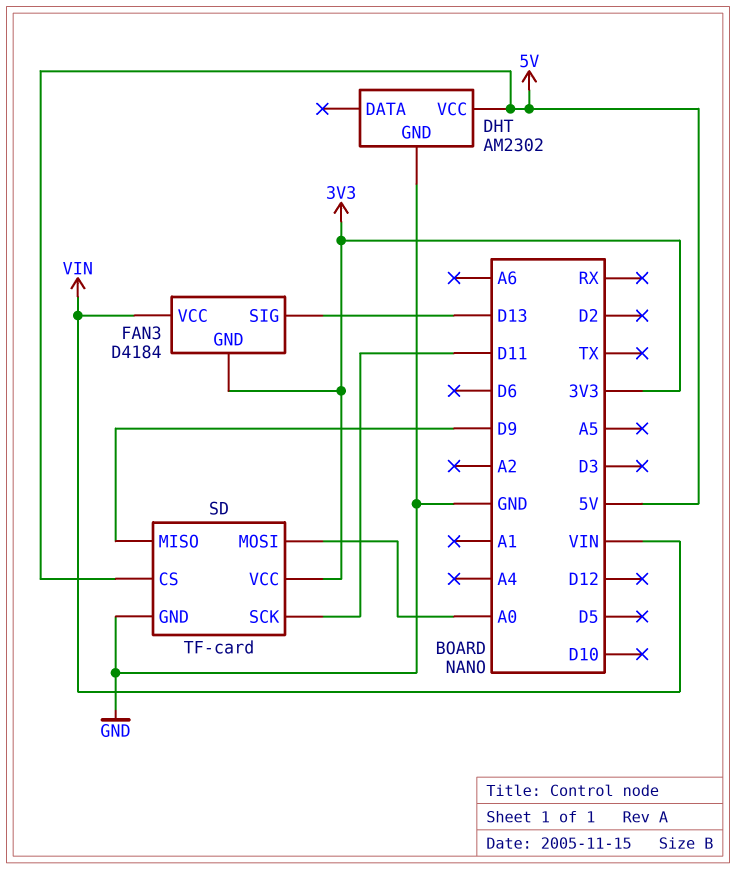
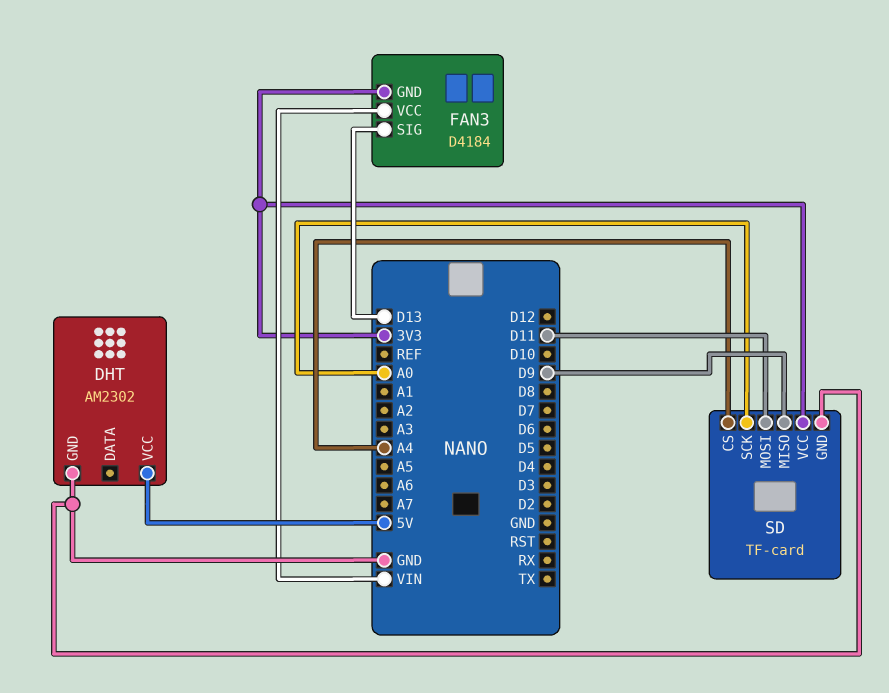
SD pin CS: 5V -> A4
SD pin MOSI: A0 -> D11
SD pin SCK: D11 -> A0

